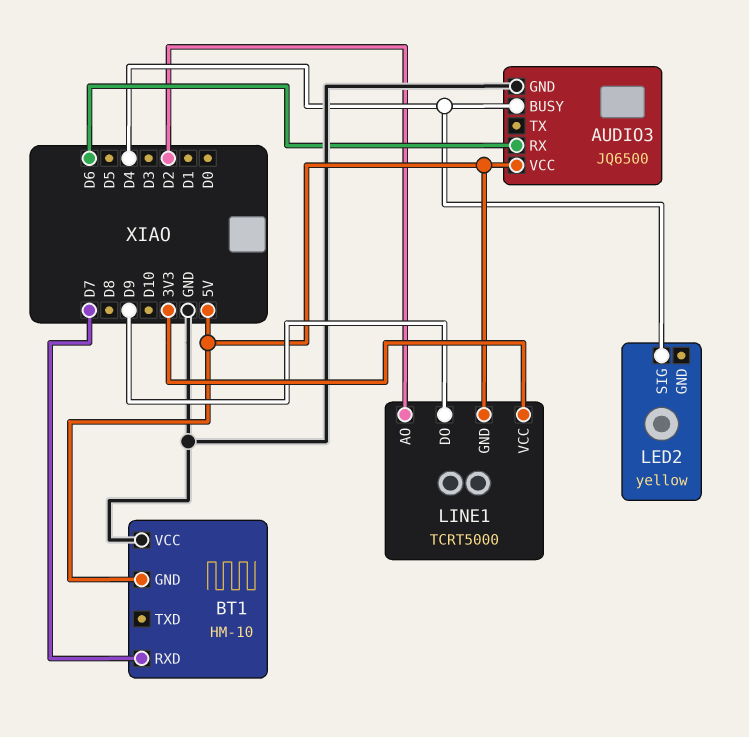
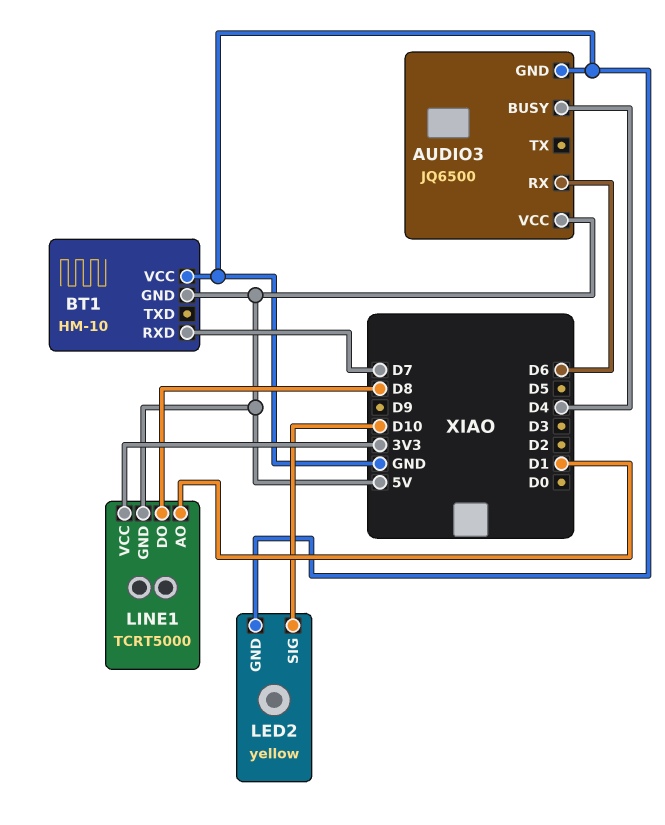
LED2 pin GND: none -> GND
LED2 pin SIG: D4 -> D10
LINE1 pin AO: D2 -> D1
LINE1 pin DO: D9 -> D8

